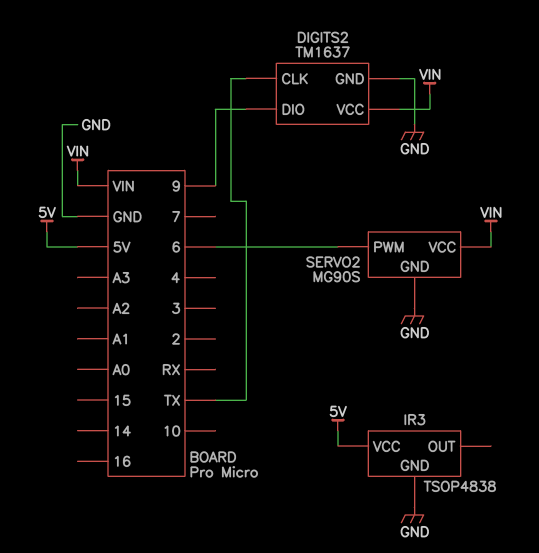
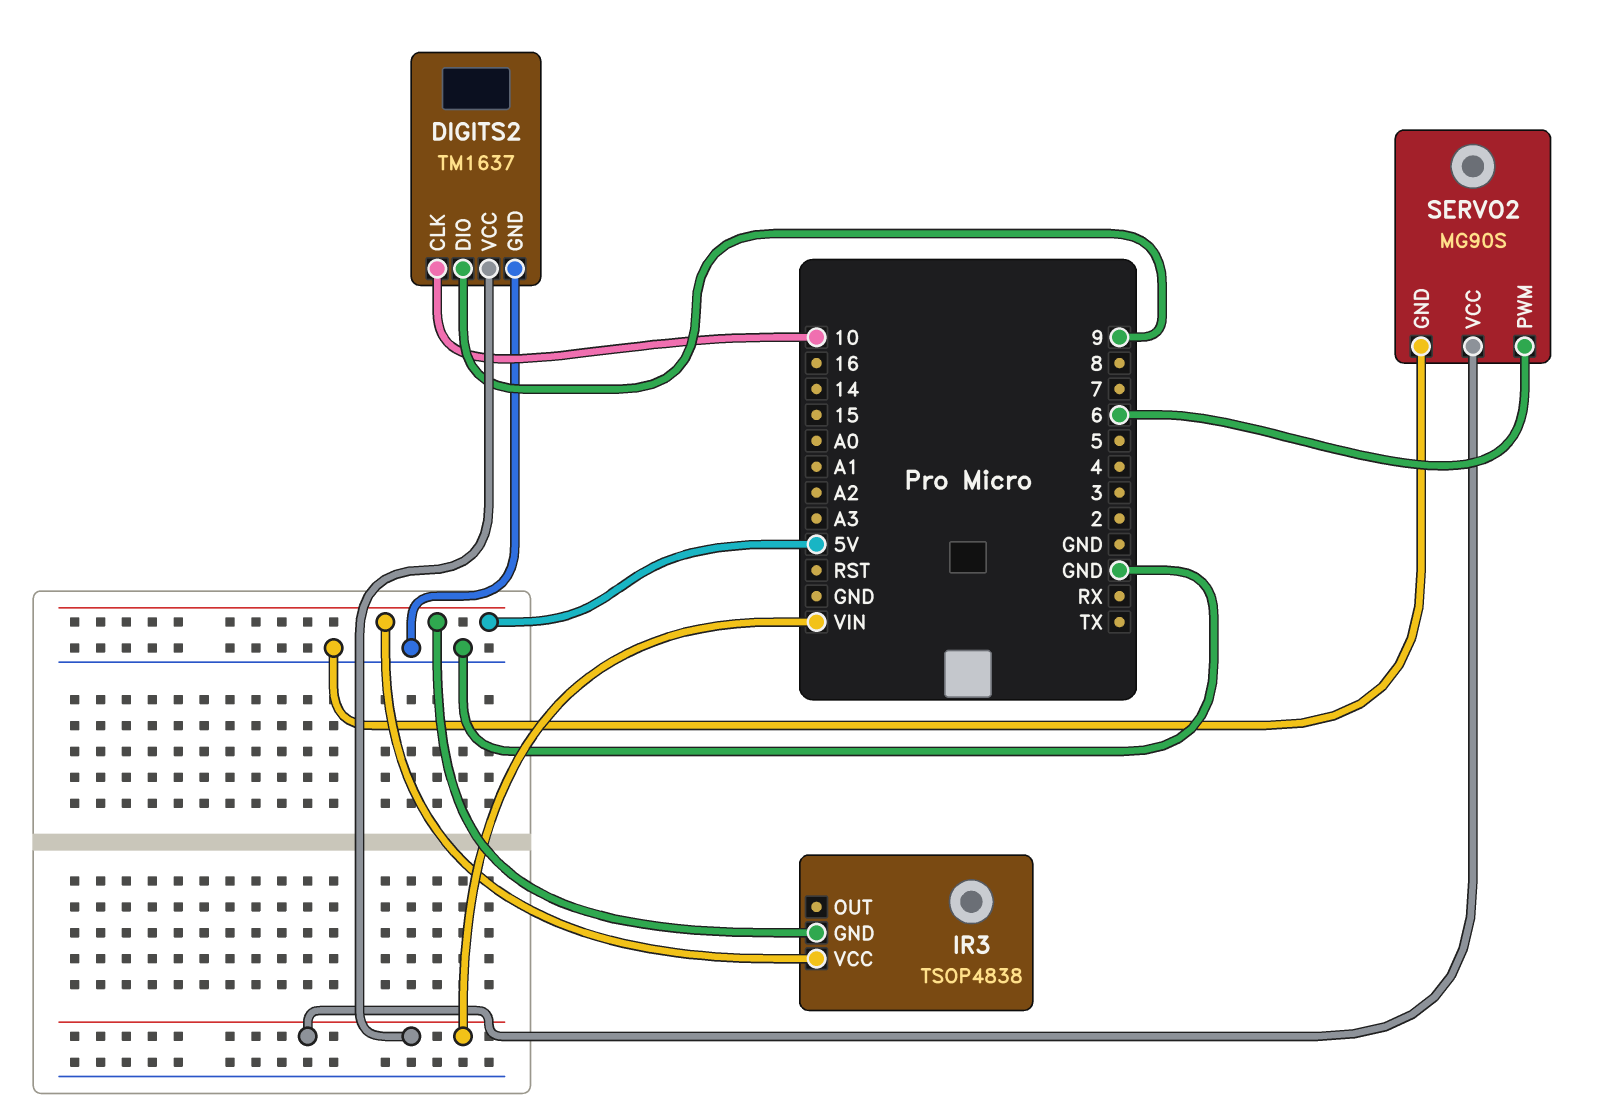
DIGITS2 pin CLK: TX -> 10
IR3 pin GND: GND -> 5V

